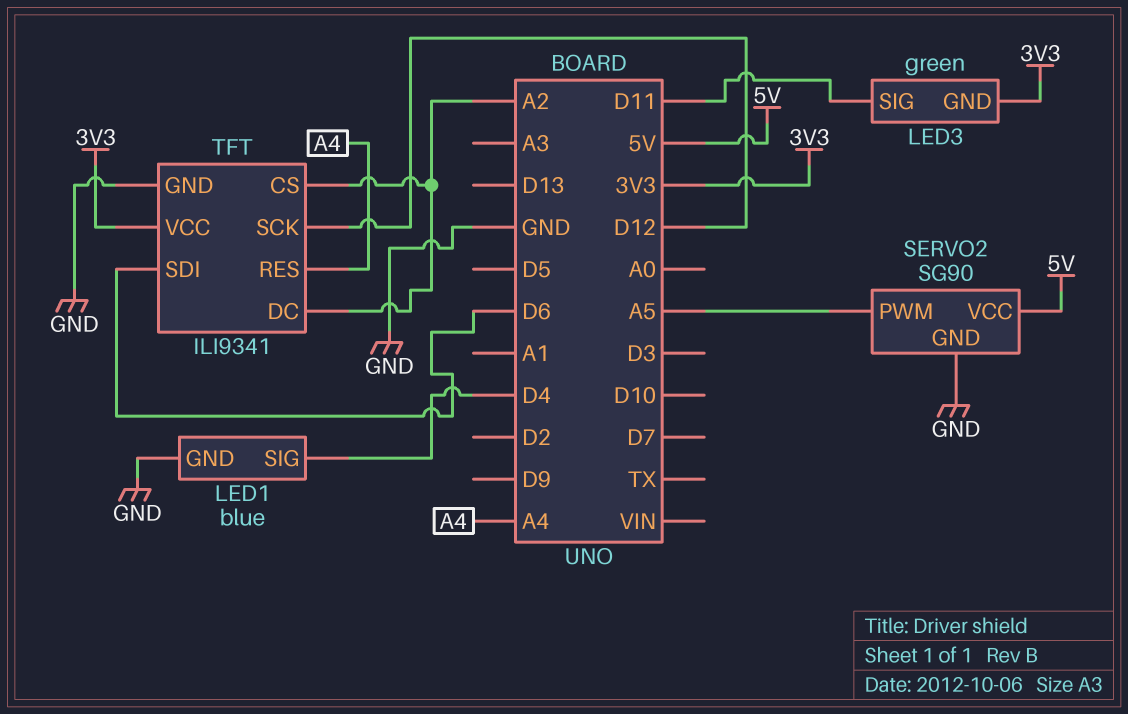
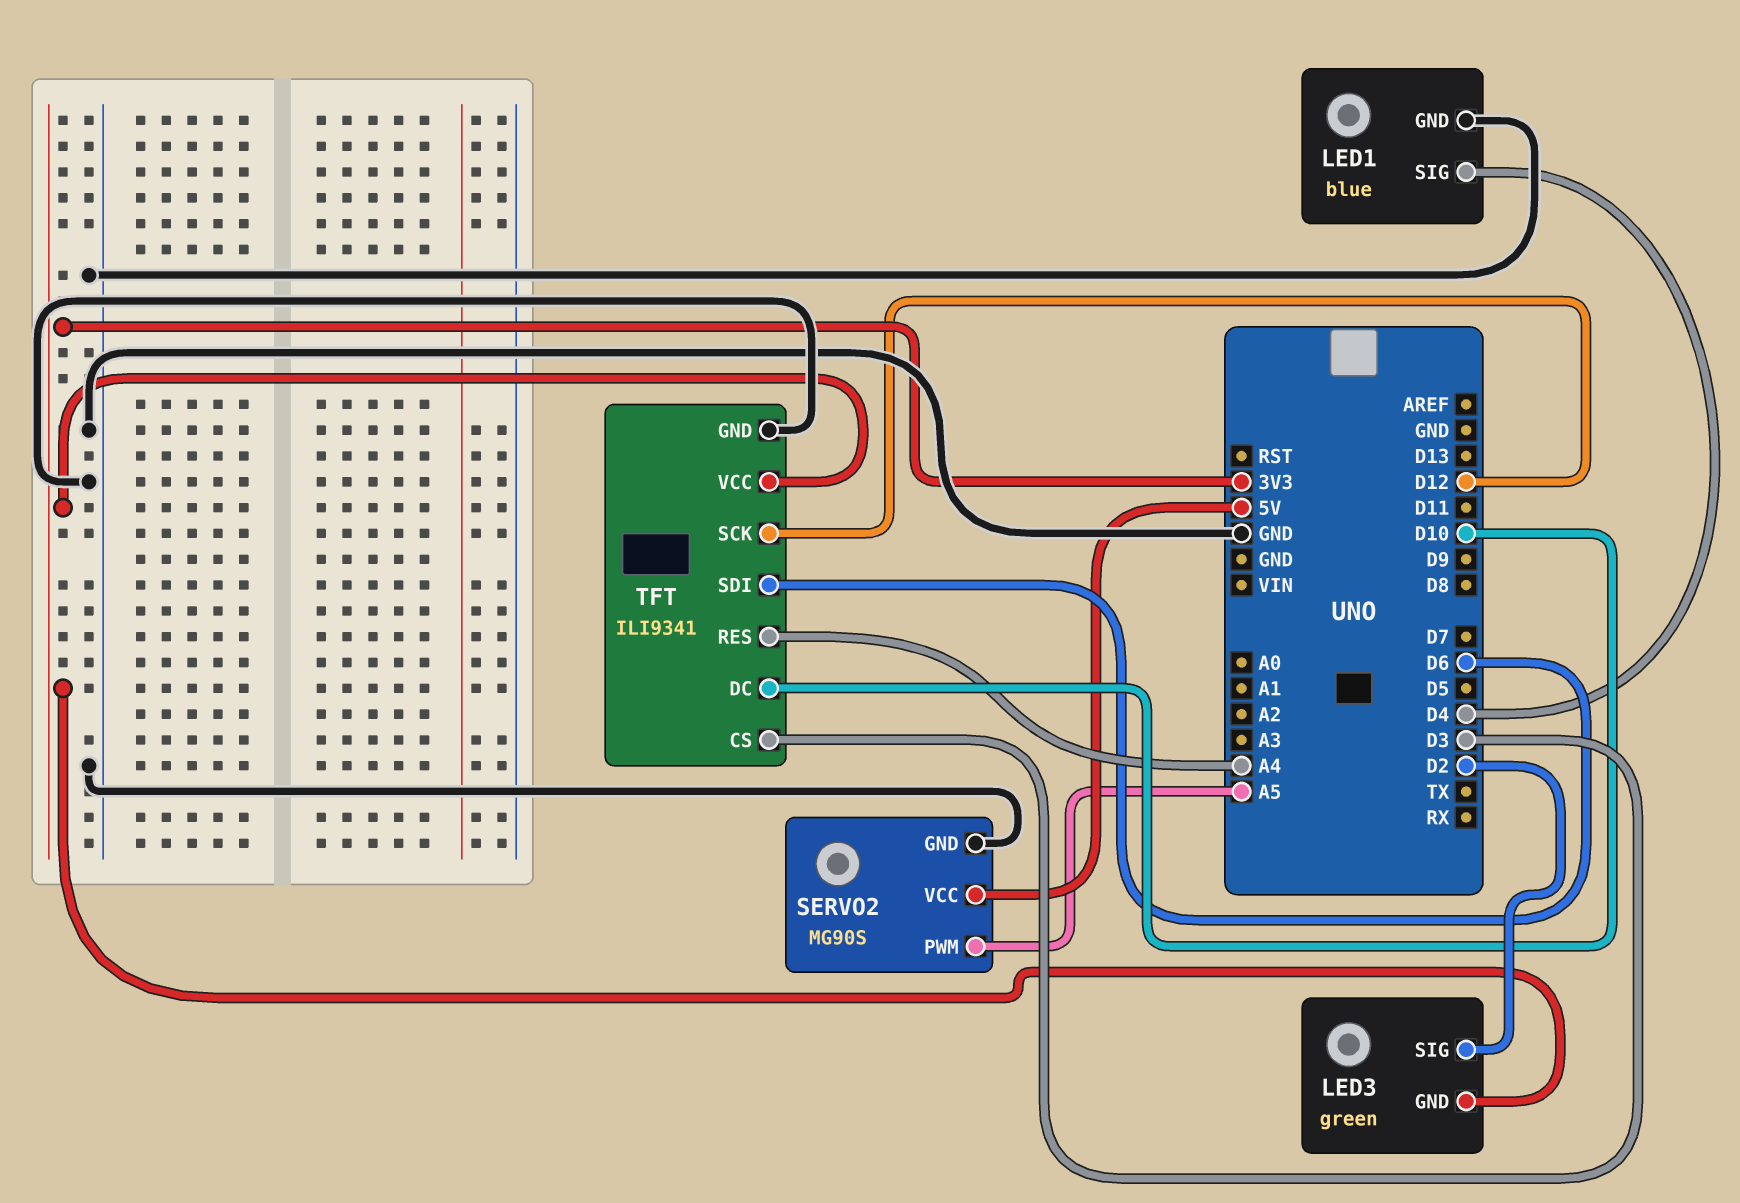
LED3 pin SIG: D11 -> D2
SERVO2: SG90 -> MG90S
TFT pin CS: A2 -> D3
TFT pin DC: A2 -> D10

